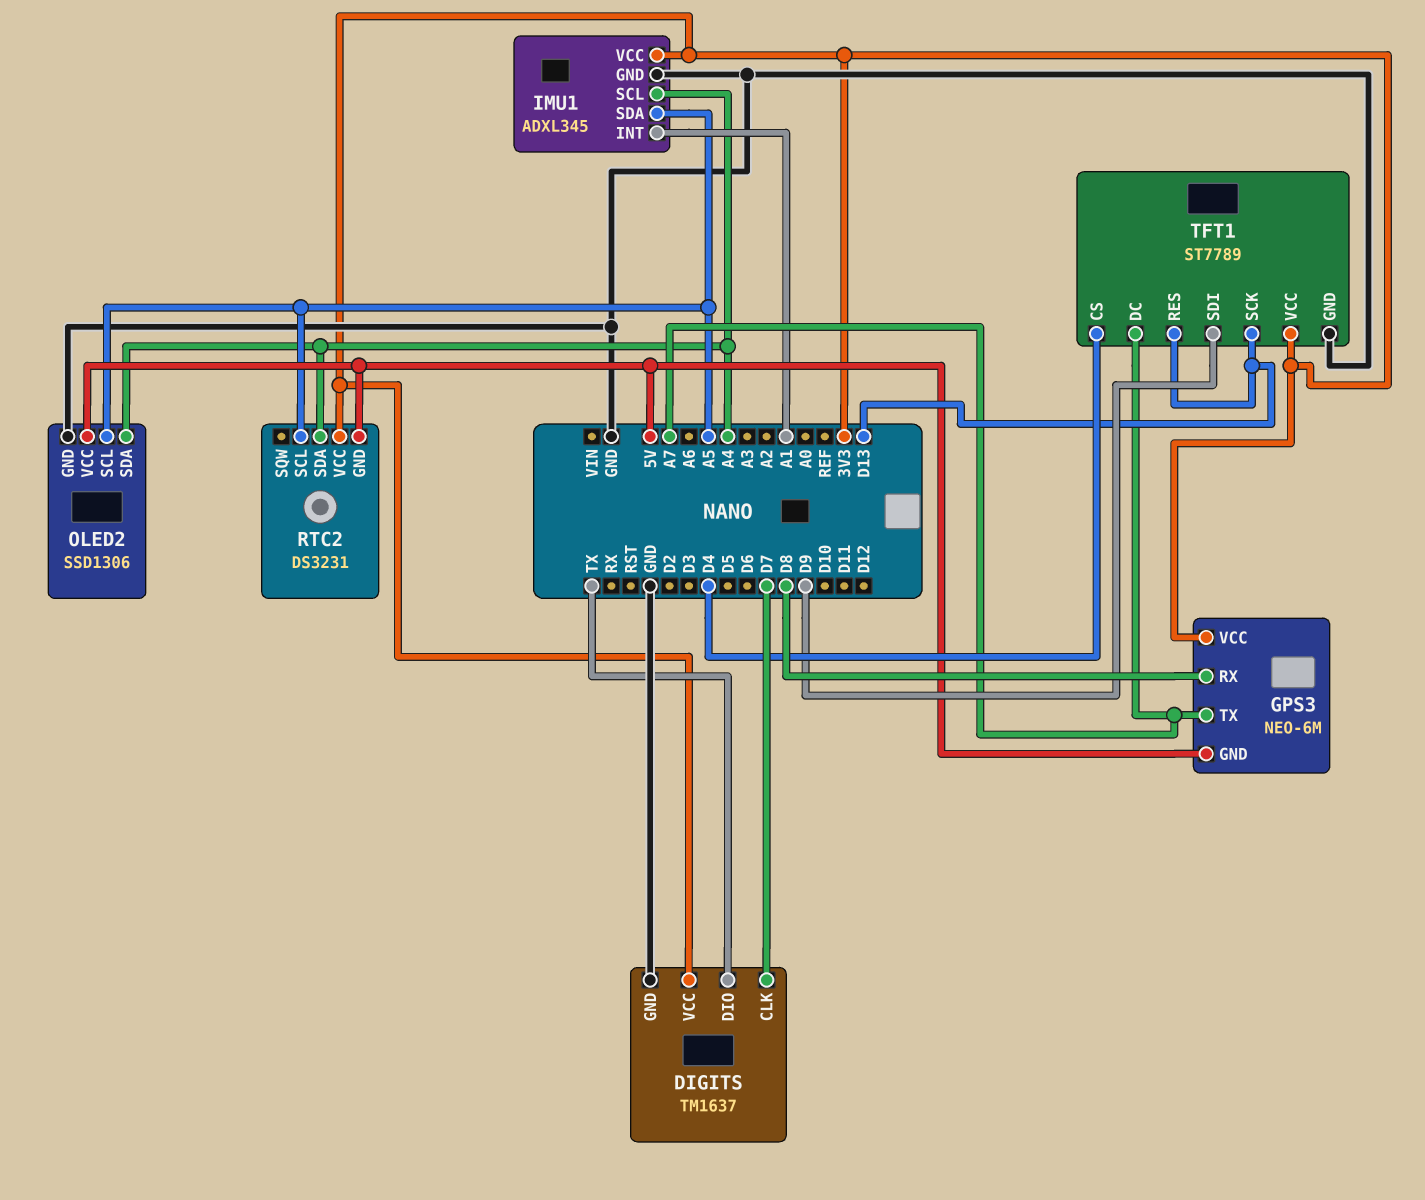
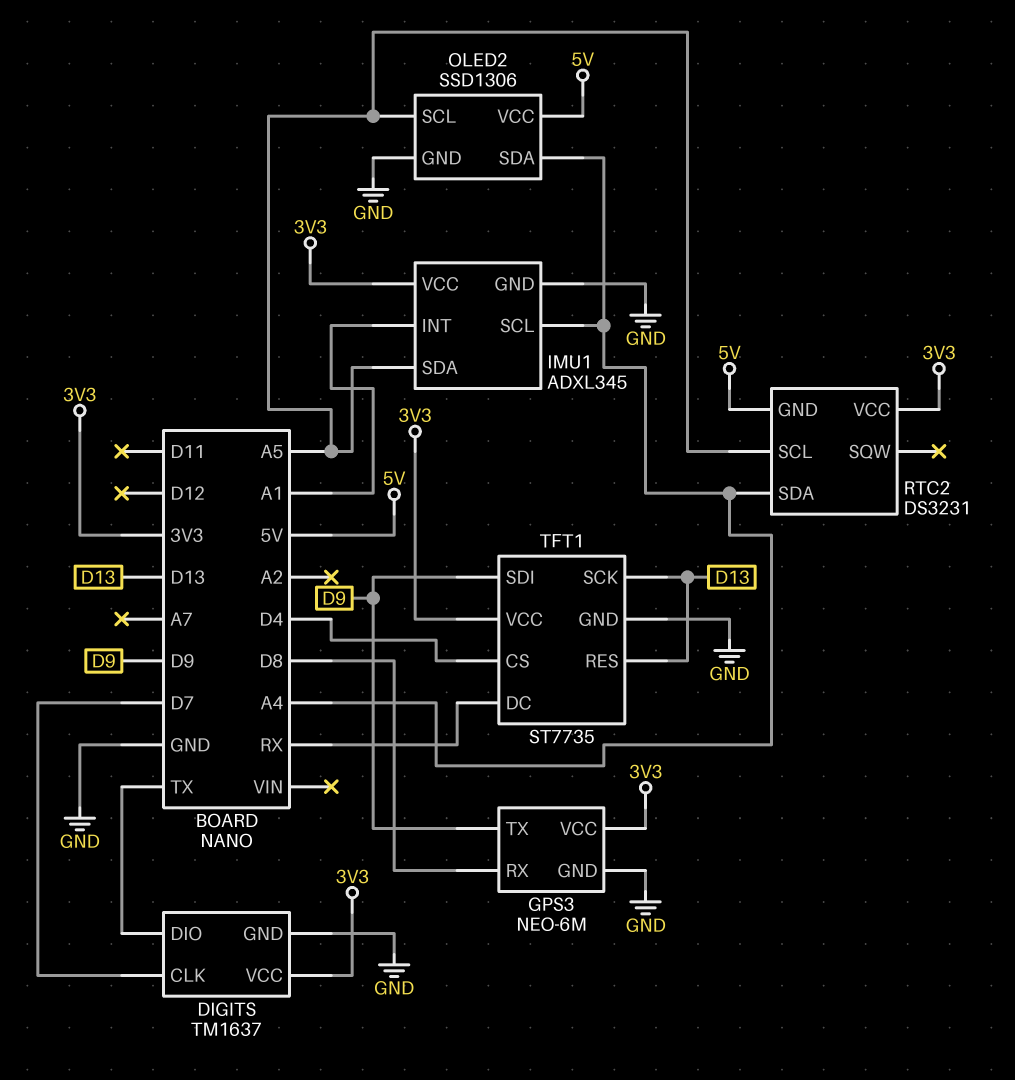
GPS3 pin GND: 5V -> GND
GPS3 pin TX: A7 -> D9
TFT1: ST7789 -> ST7735
TFT1 pin DC: A7 -> RX

